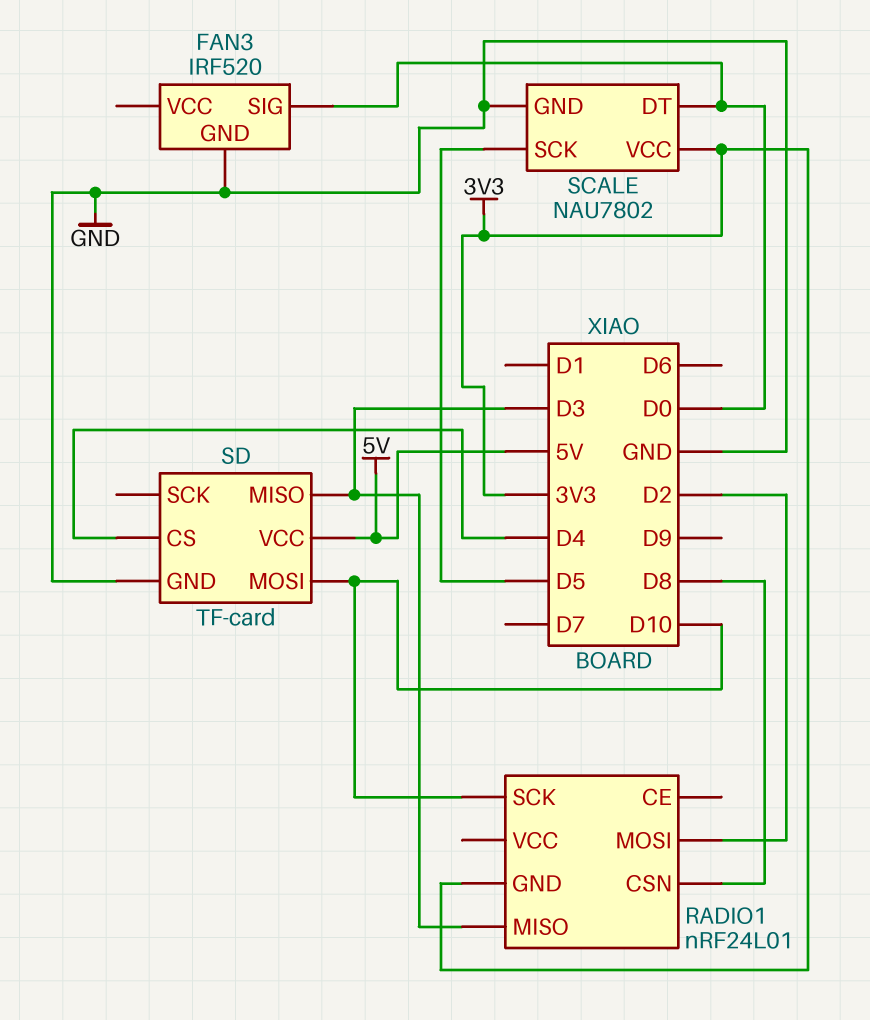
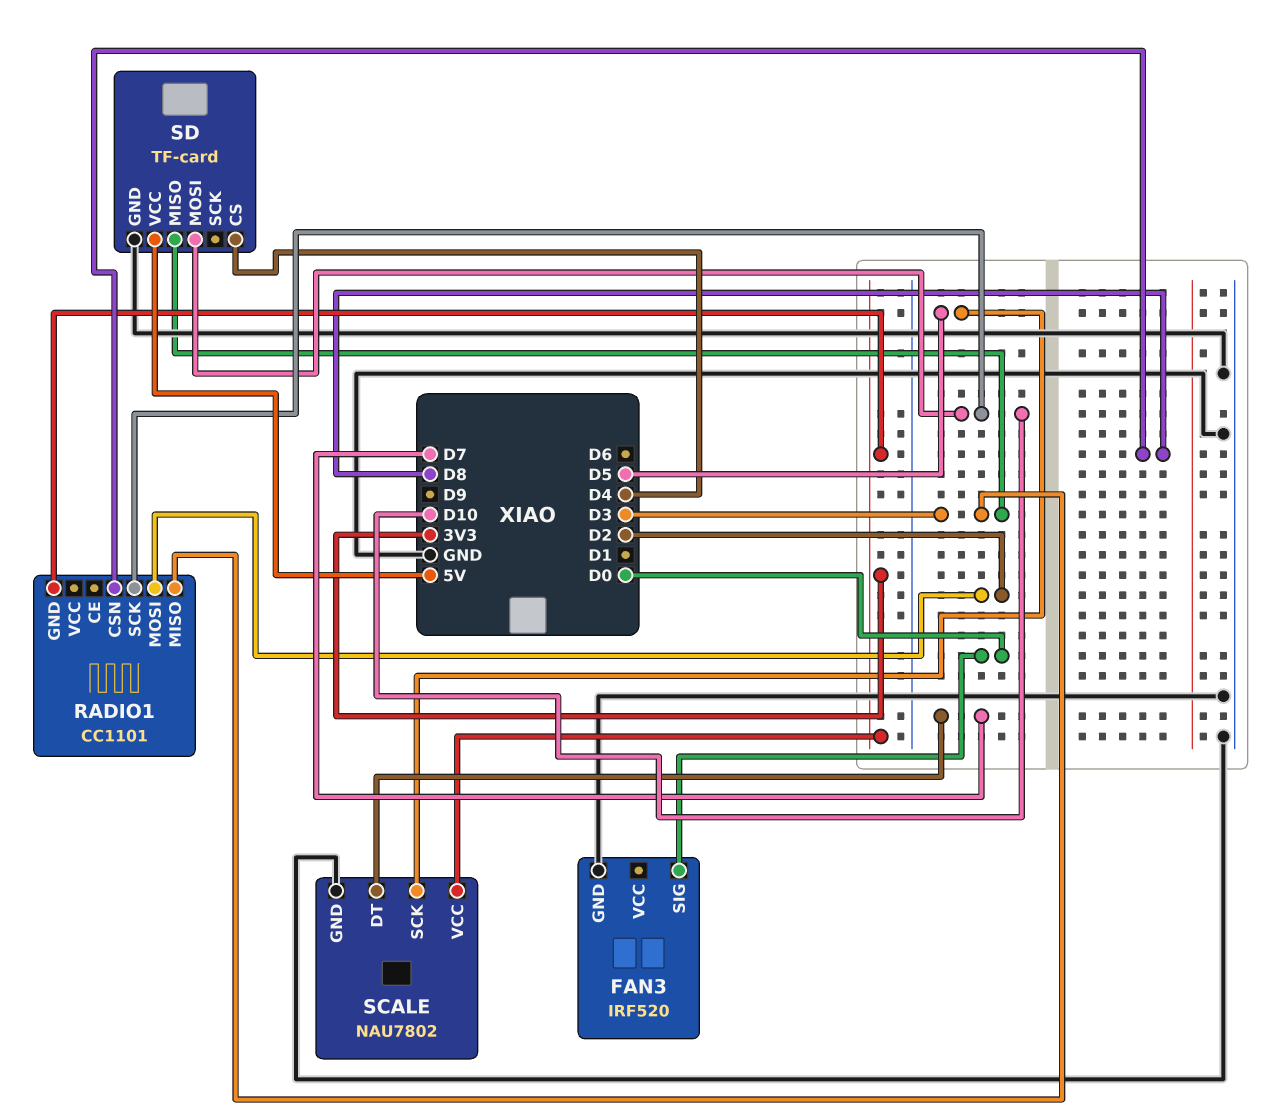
RADIO1: nRF24L01 -> CC1101
SCALE pin DT: D0 -> D7

